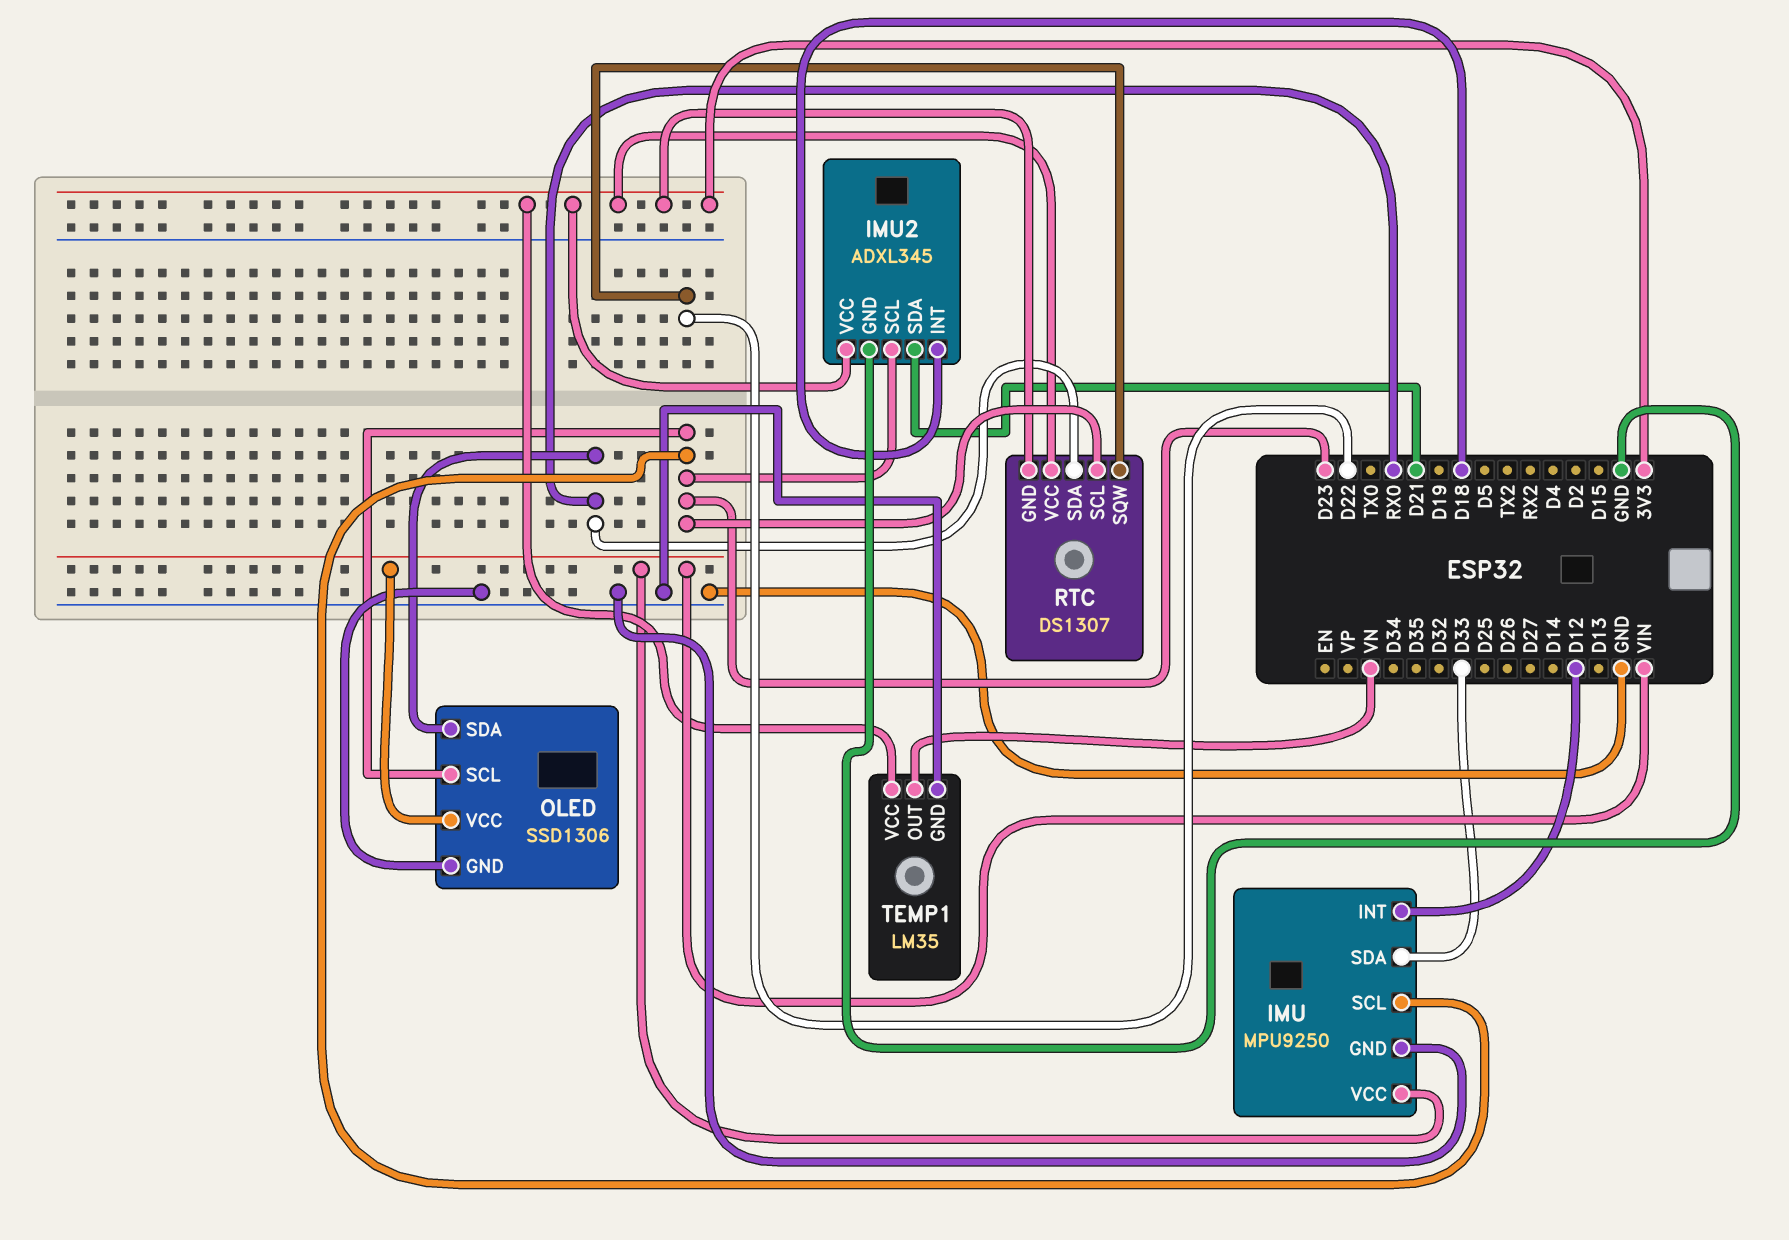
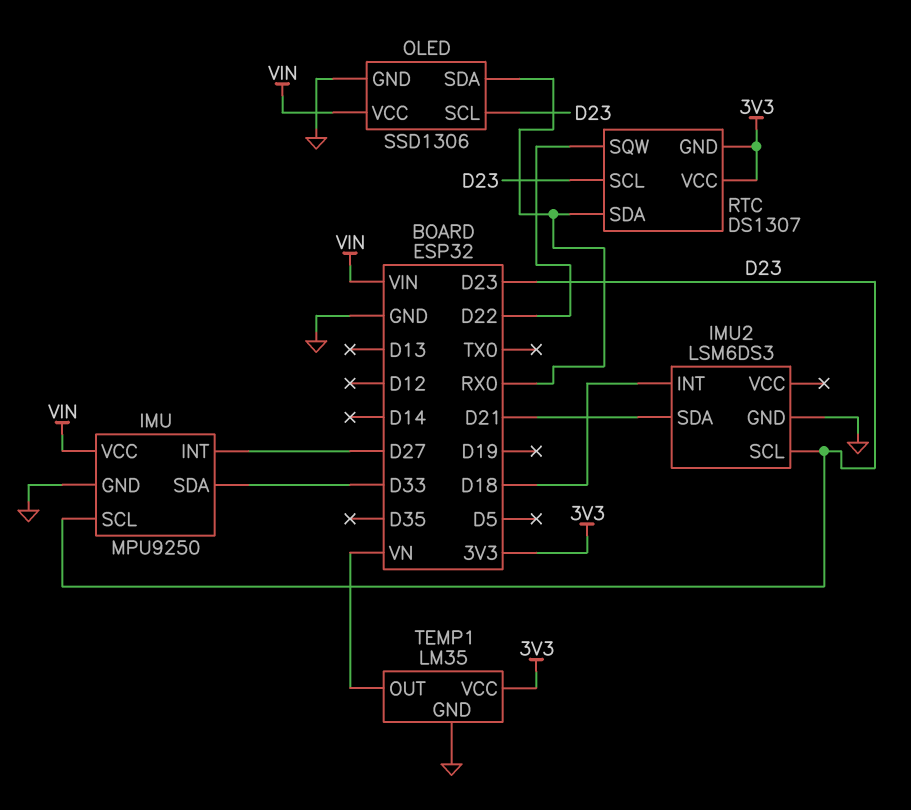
IMU pin INT: D12 -> D27
IMU2: ADXL345 -> LSM6DS3
IMU2 pin VCC: 3V3 -> none

